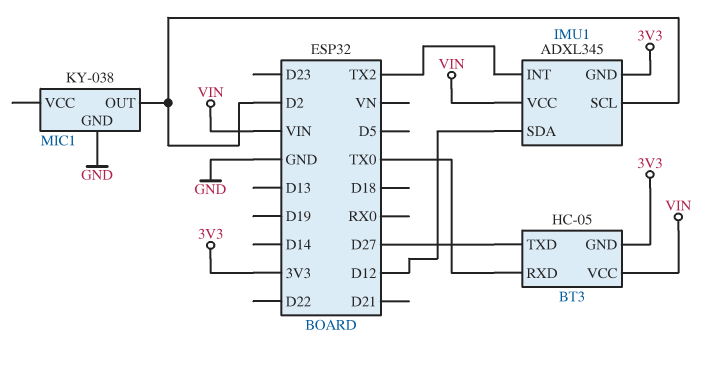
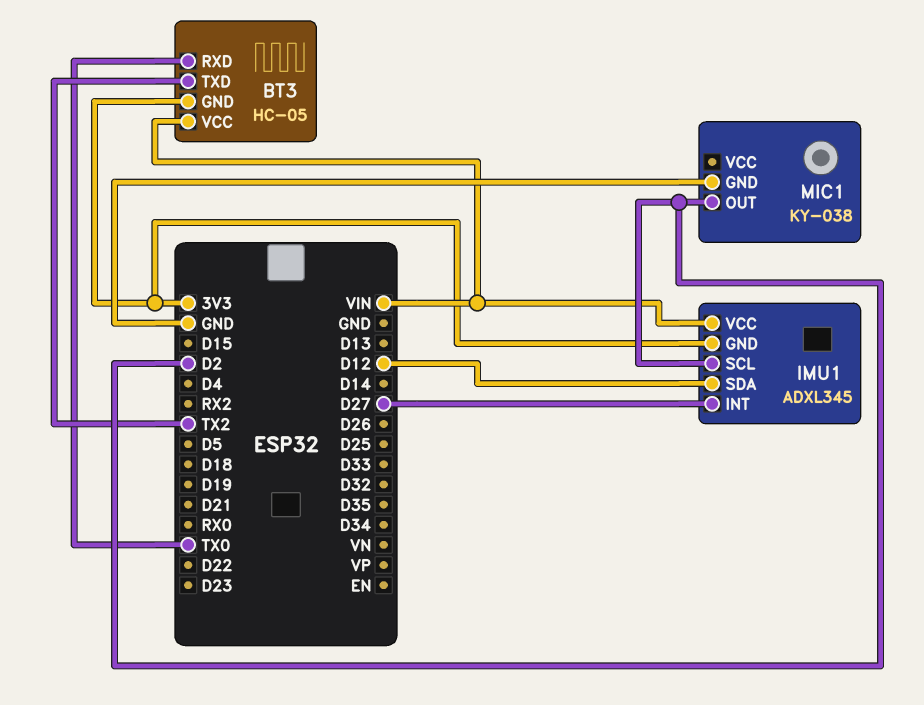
BT3 pin TXD: D27 -> TX2
IMU1 pin INT: TX2 -> D27

